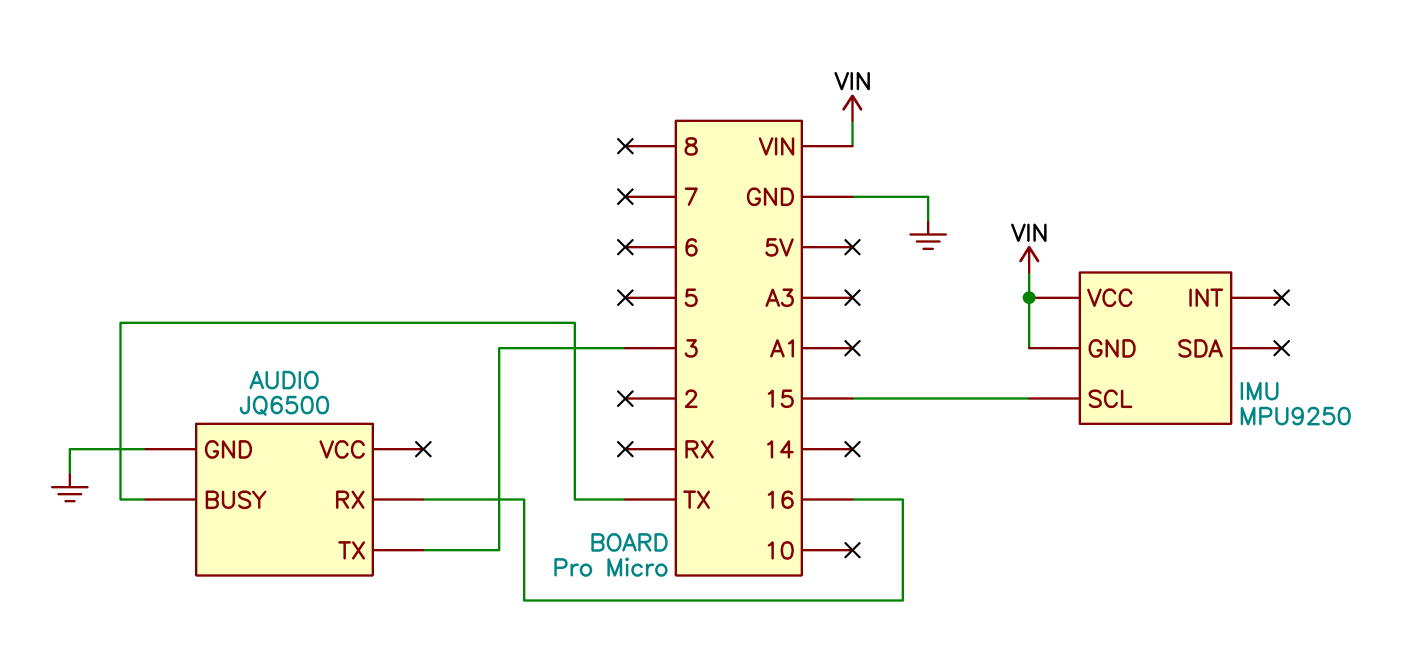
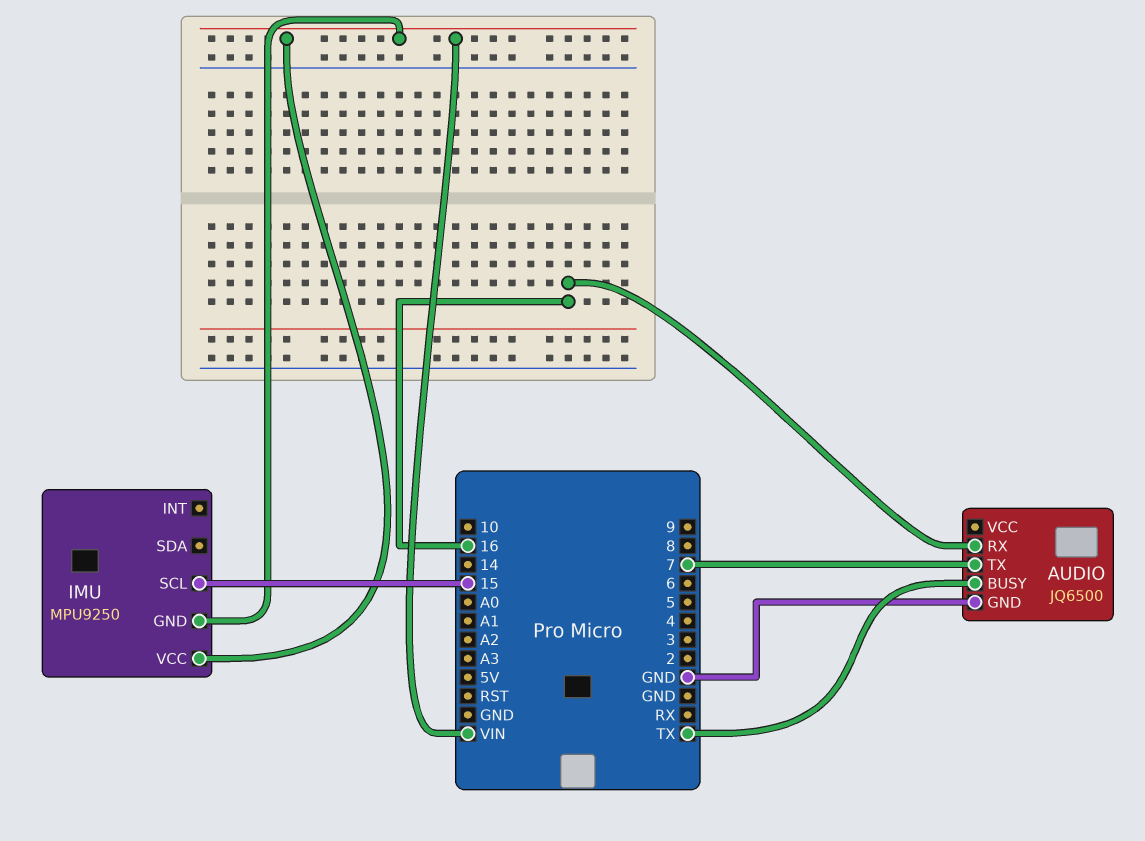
AUDIO pin TX: 3 -> 7

